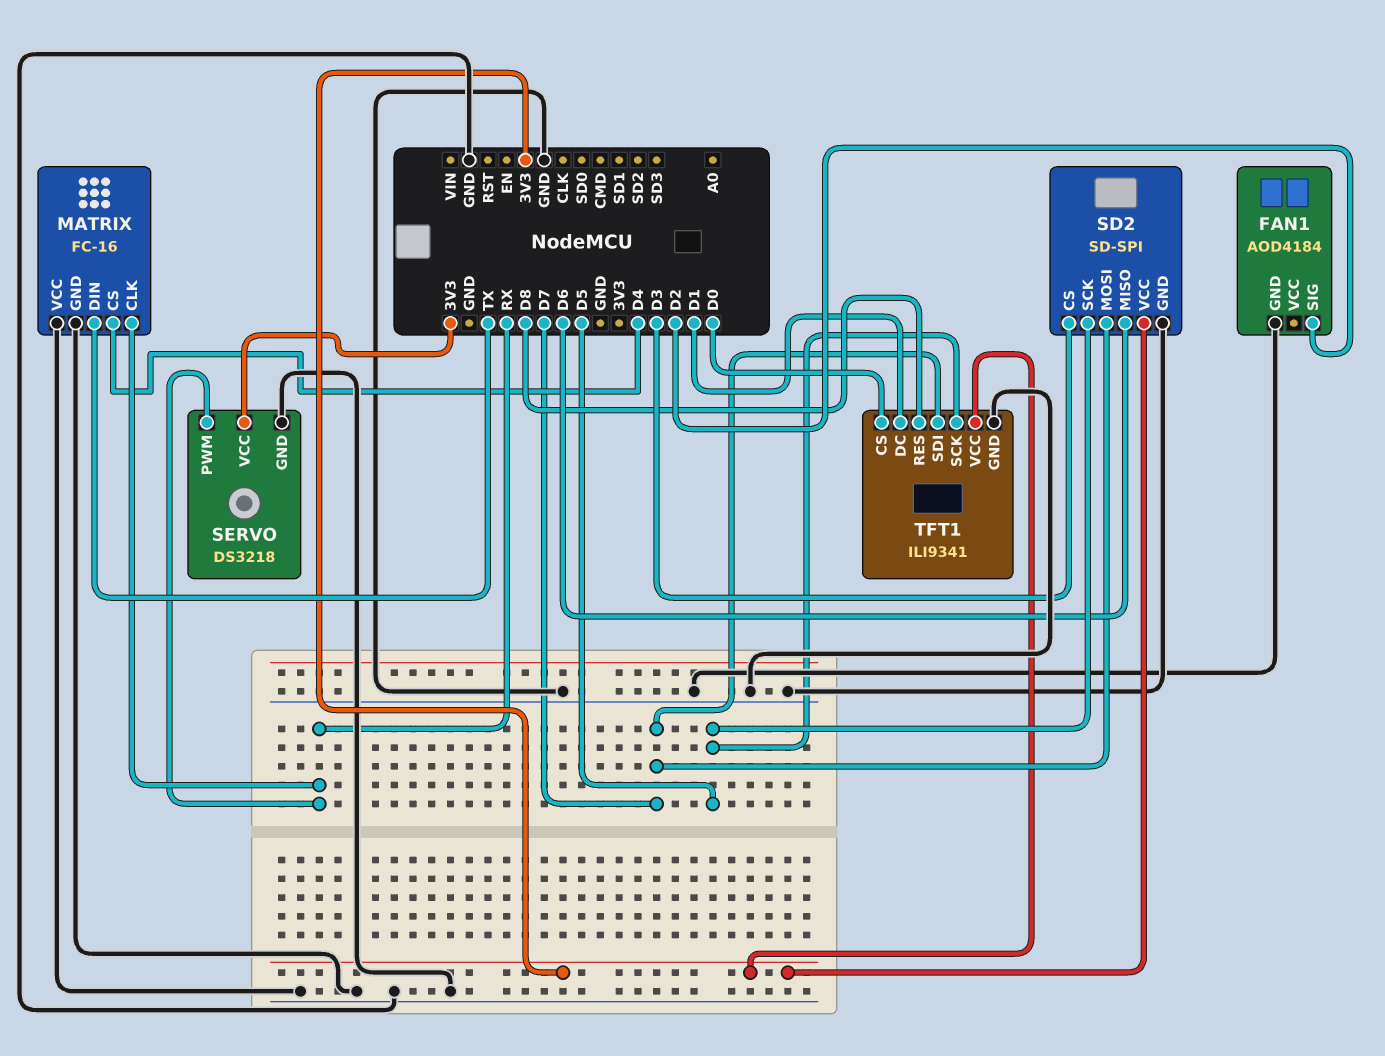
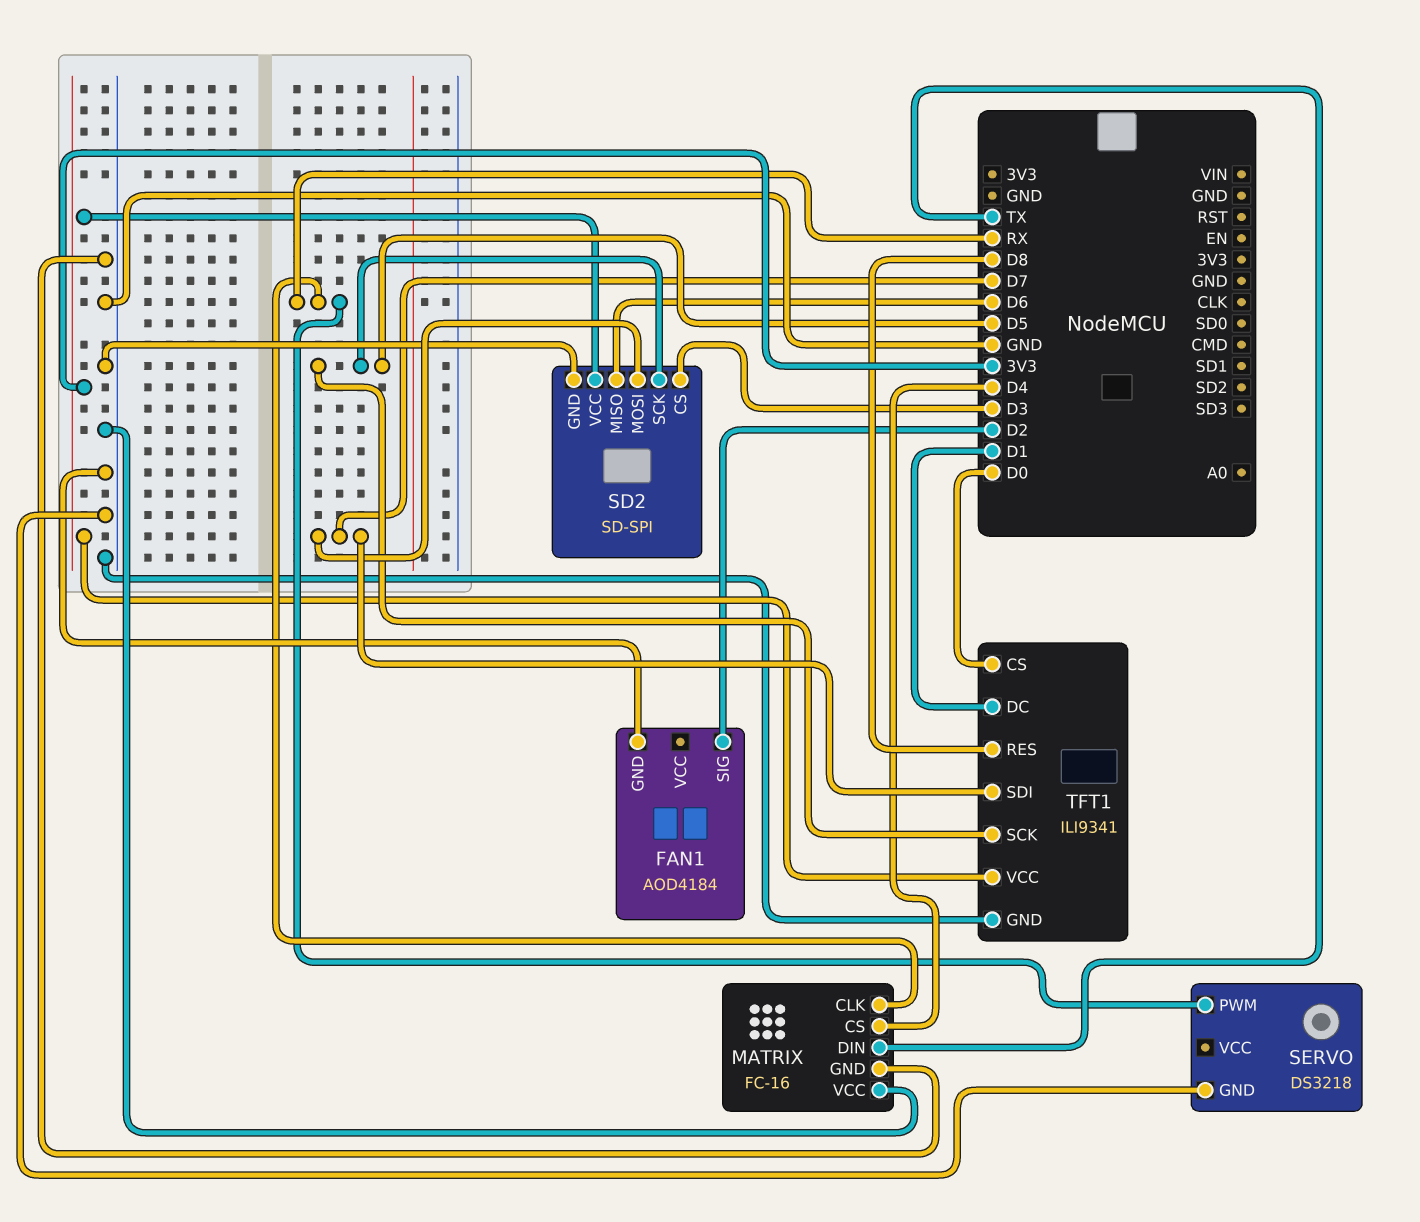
SERVO pin VCC: 3V3 -> none

